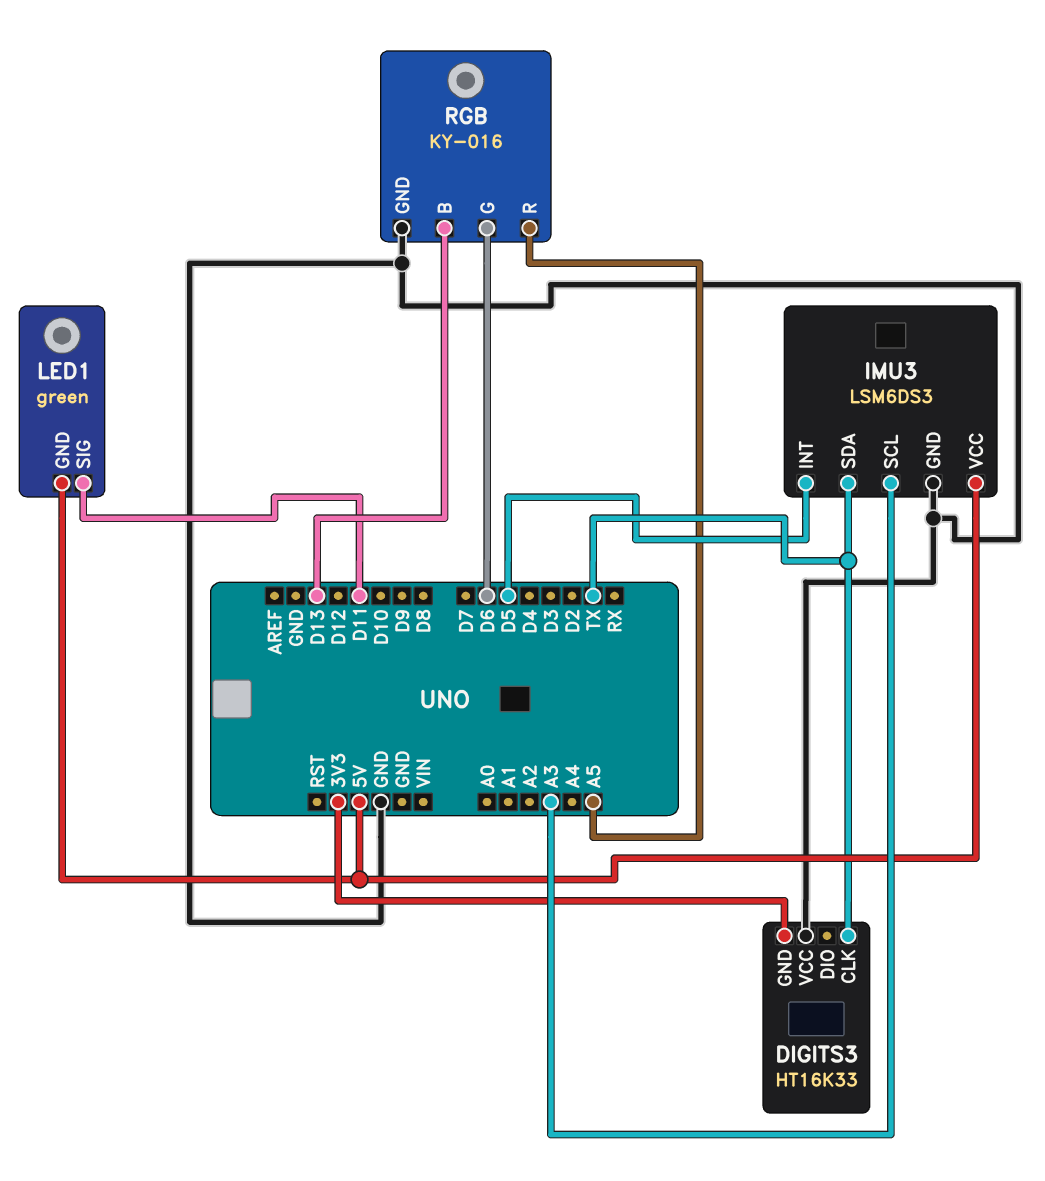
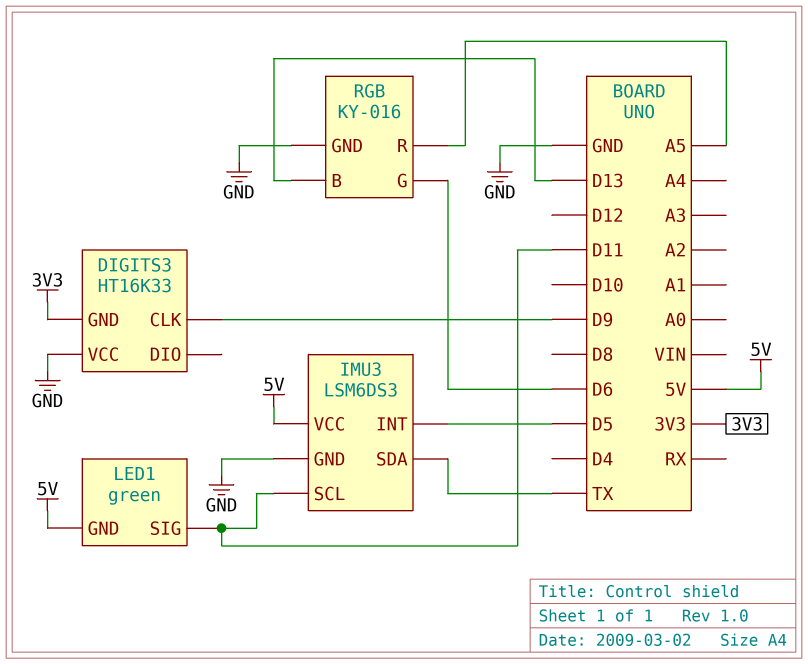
DIGITS3 pin CLK: TX -> D9
IMU3 pin SCL: A3 -> D11

